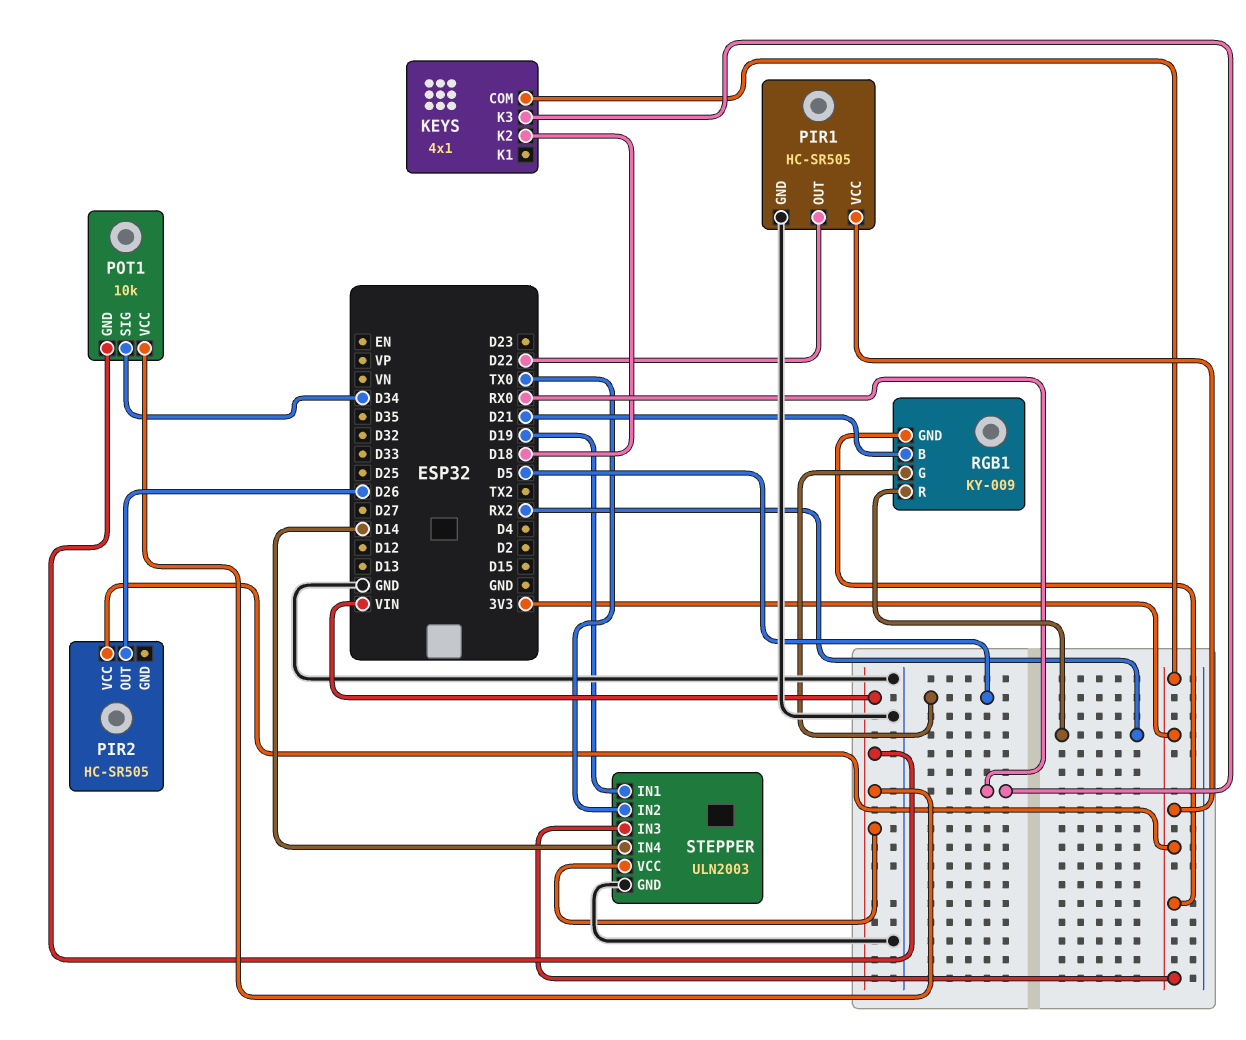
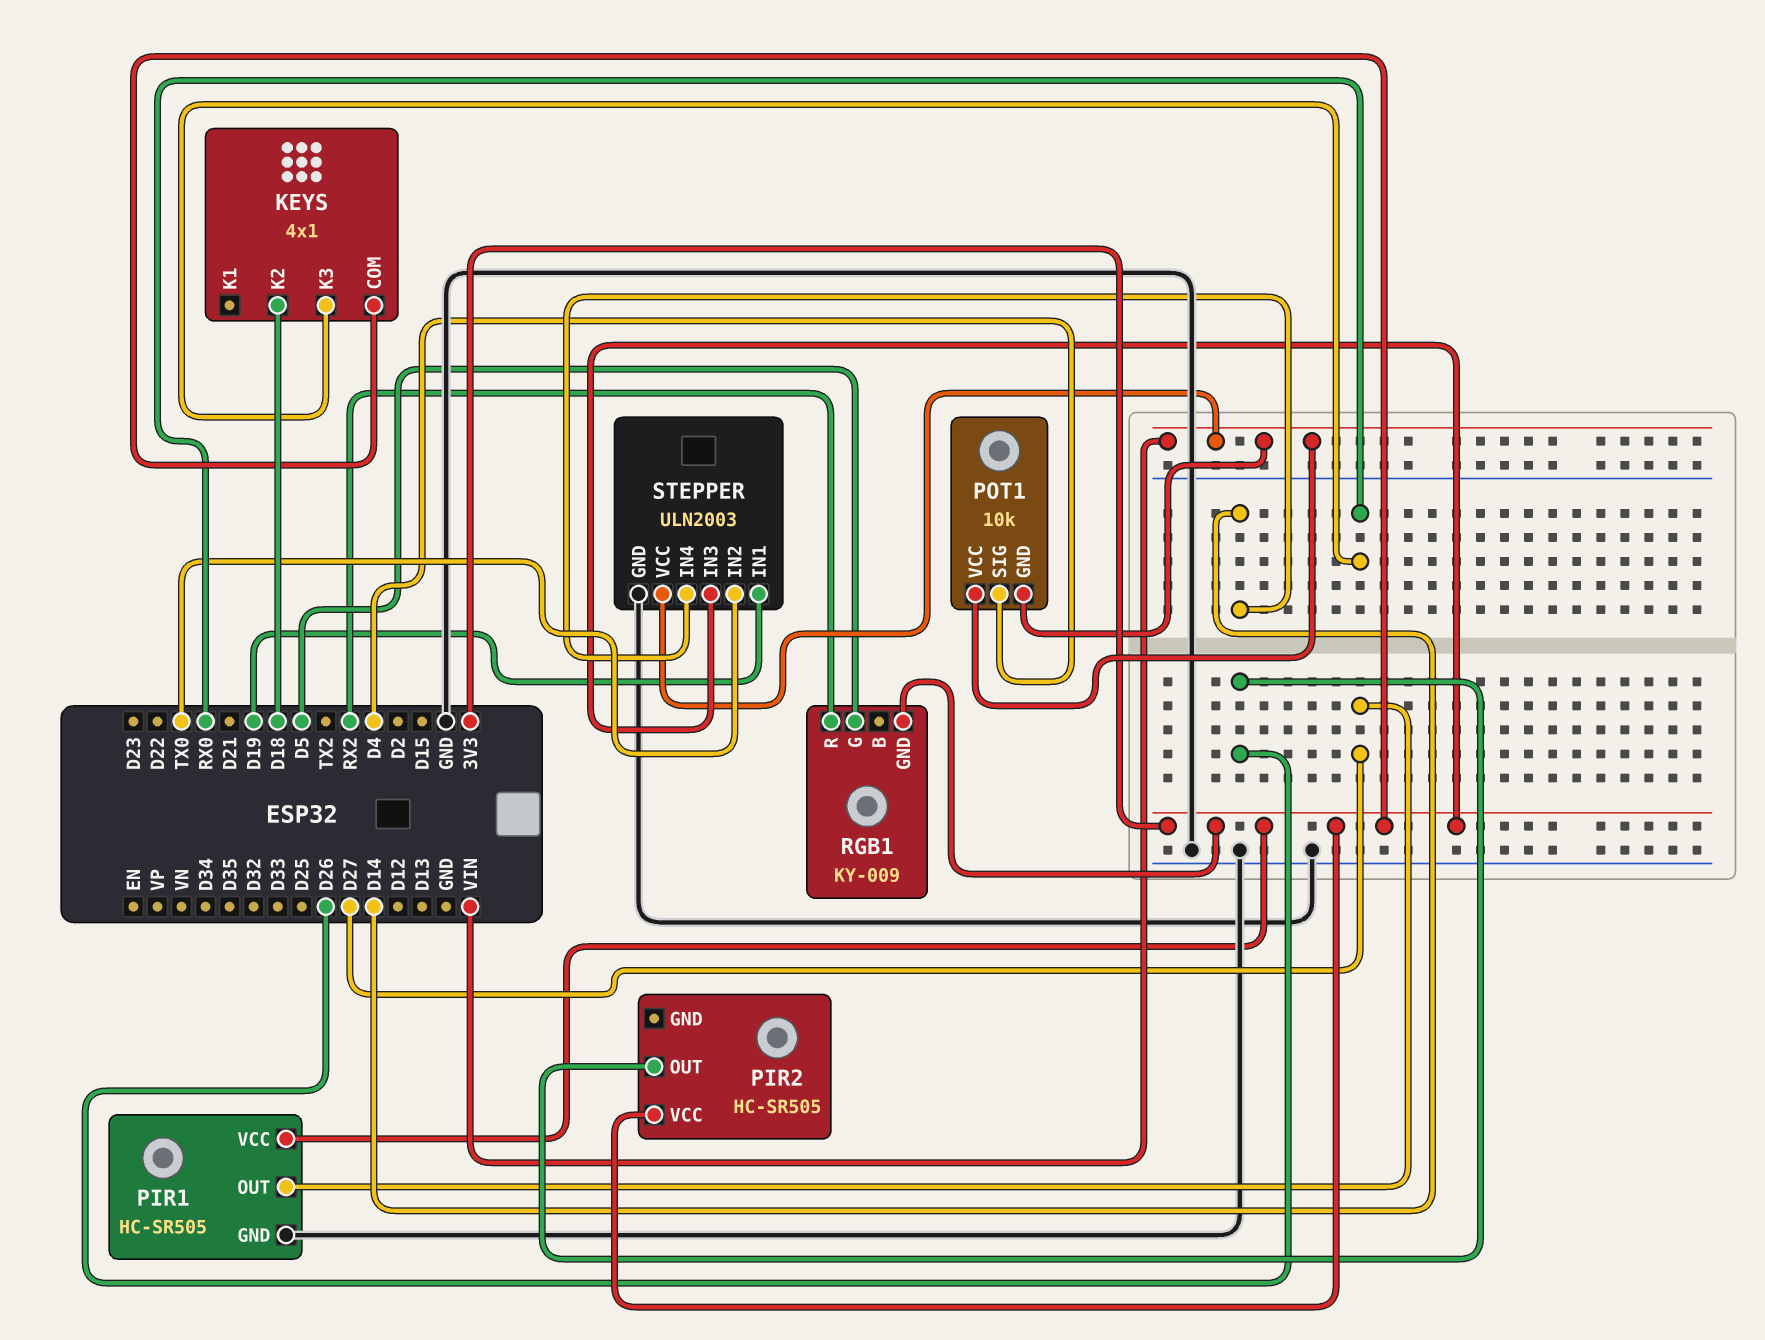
PIR1 pin OUT: D22 -> D27
POT1 pin SIG: D34 -> D4
RGB1 pin B: D21 -> none

